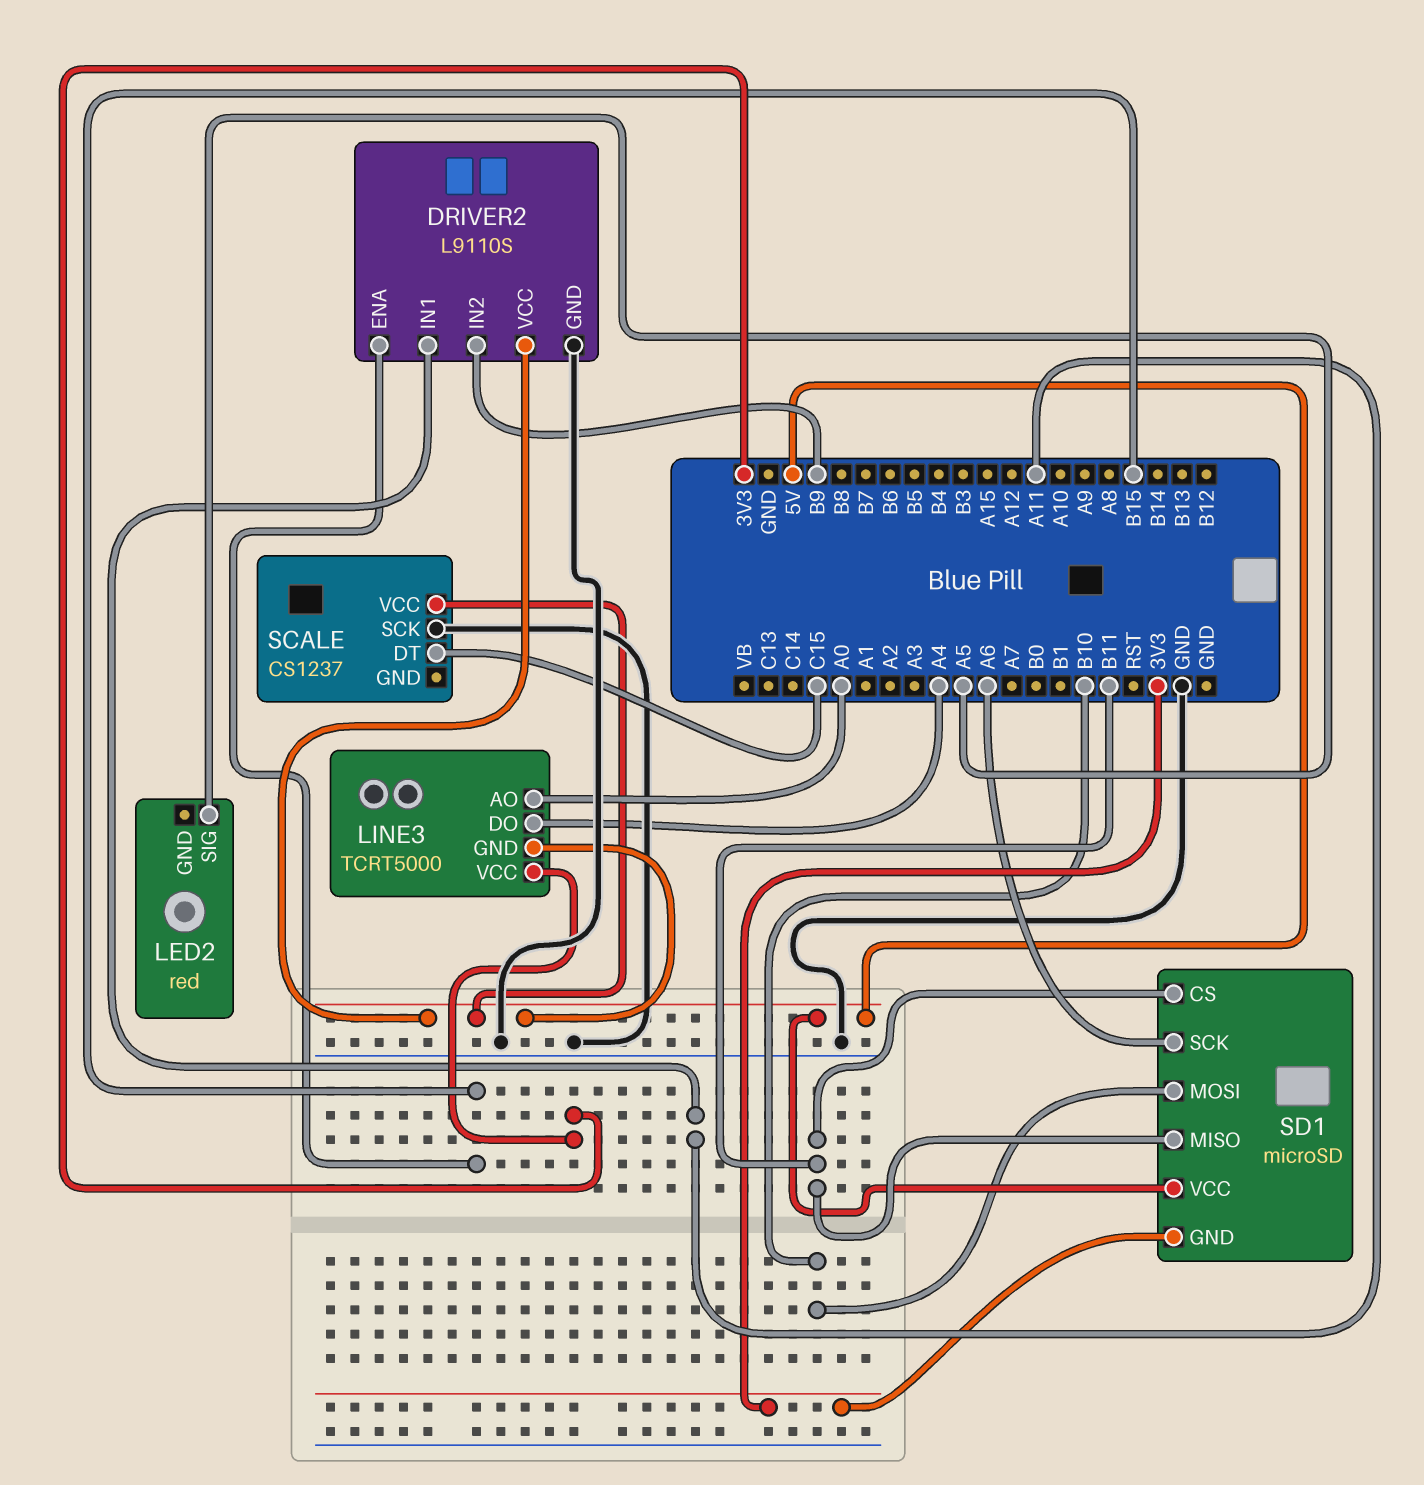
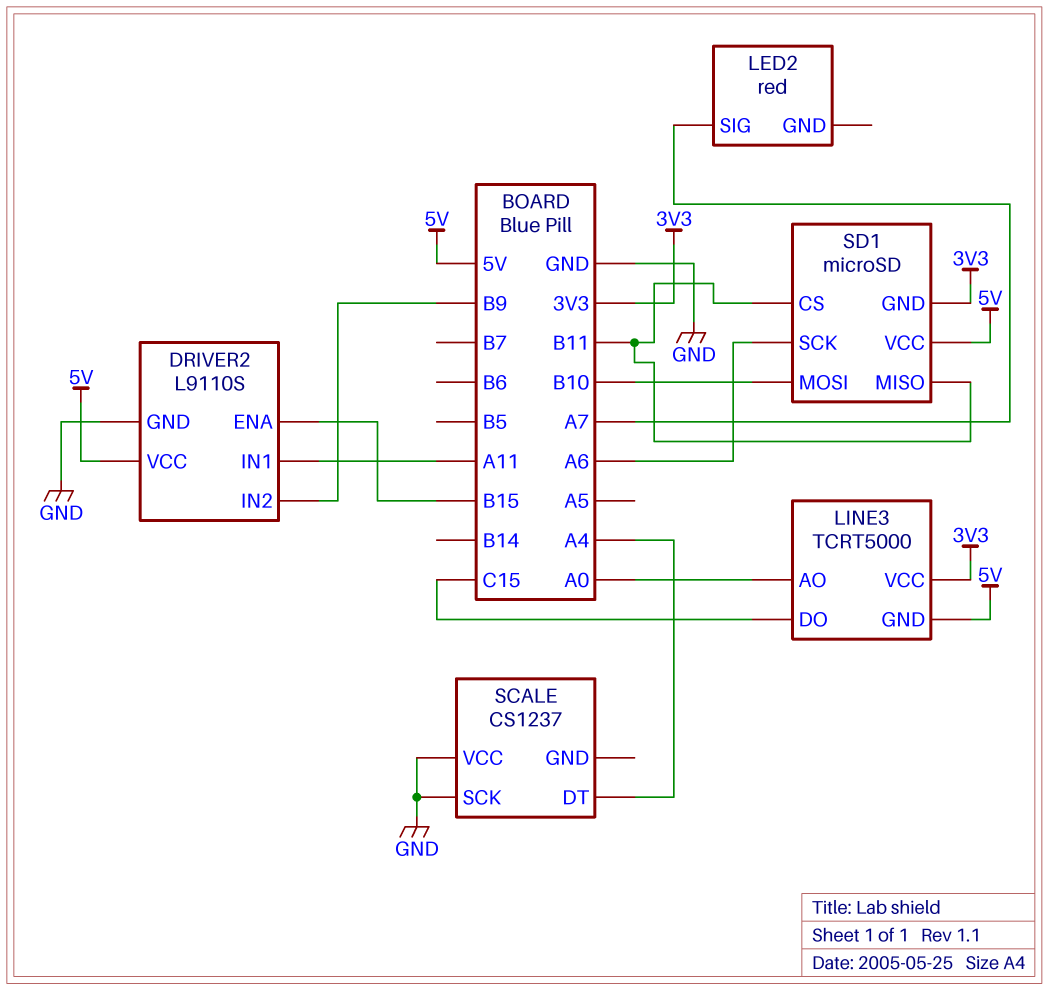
LED2 pin SIG: A5 -> A7
LINE3 pin DO: A4 -> C15
SCALE pin DT: C15 -> A4
SCALE pin VCC: 5V -> GND

